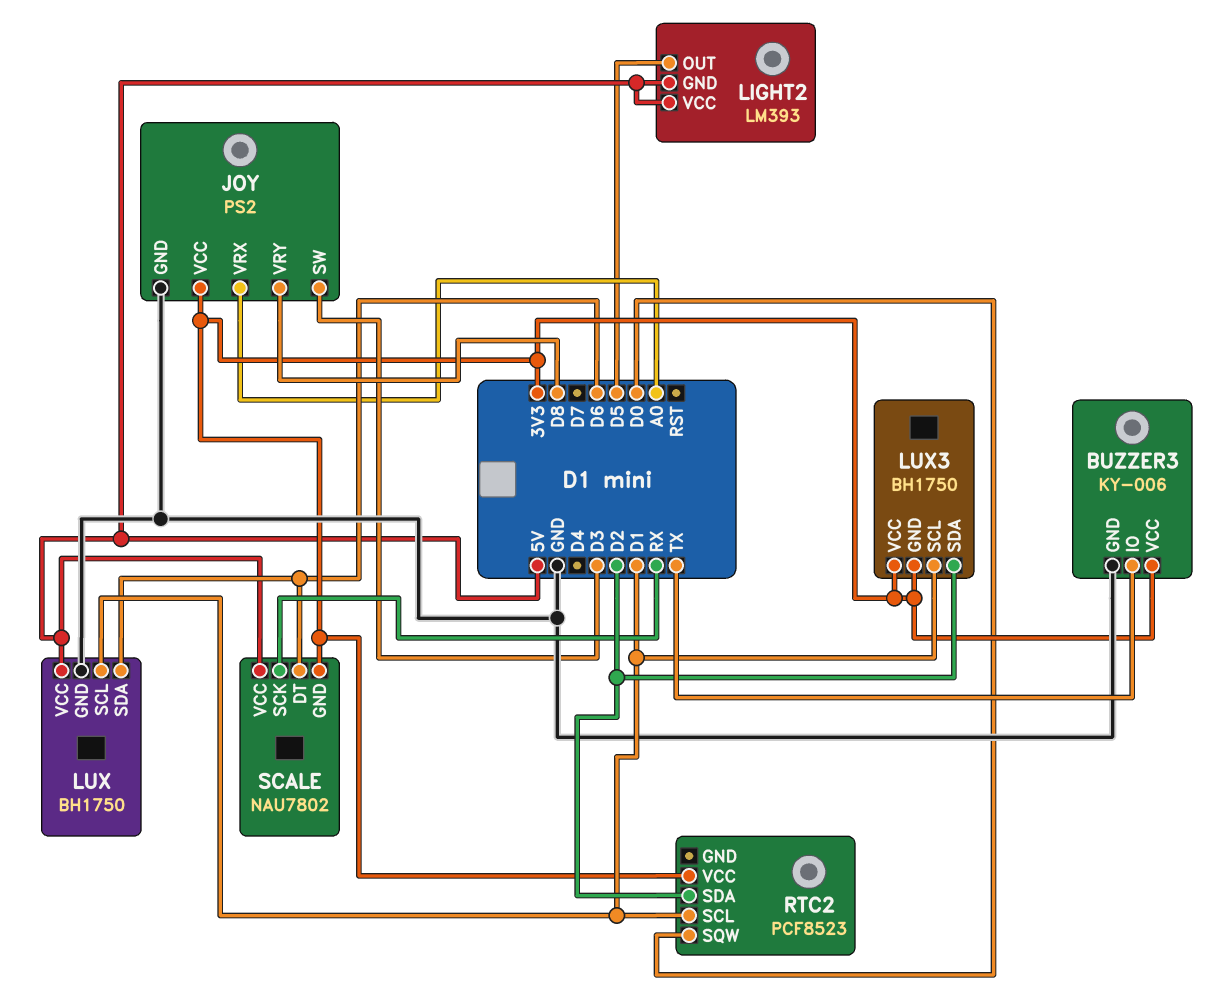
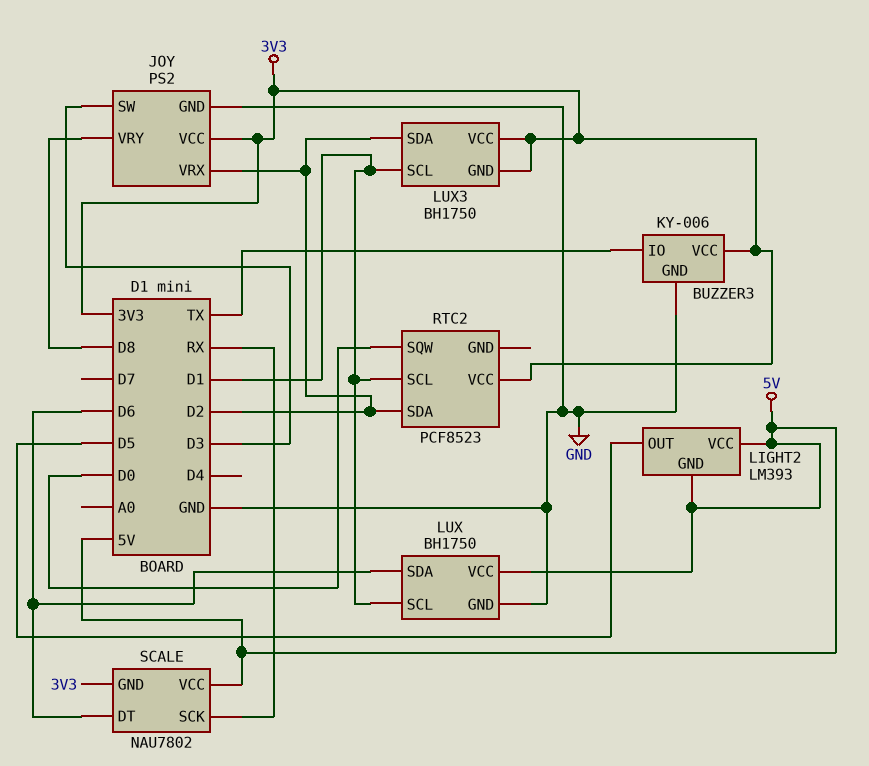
JOY pin VRX: A0 -> D2

